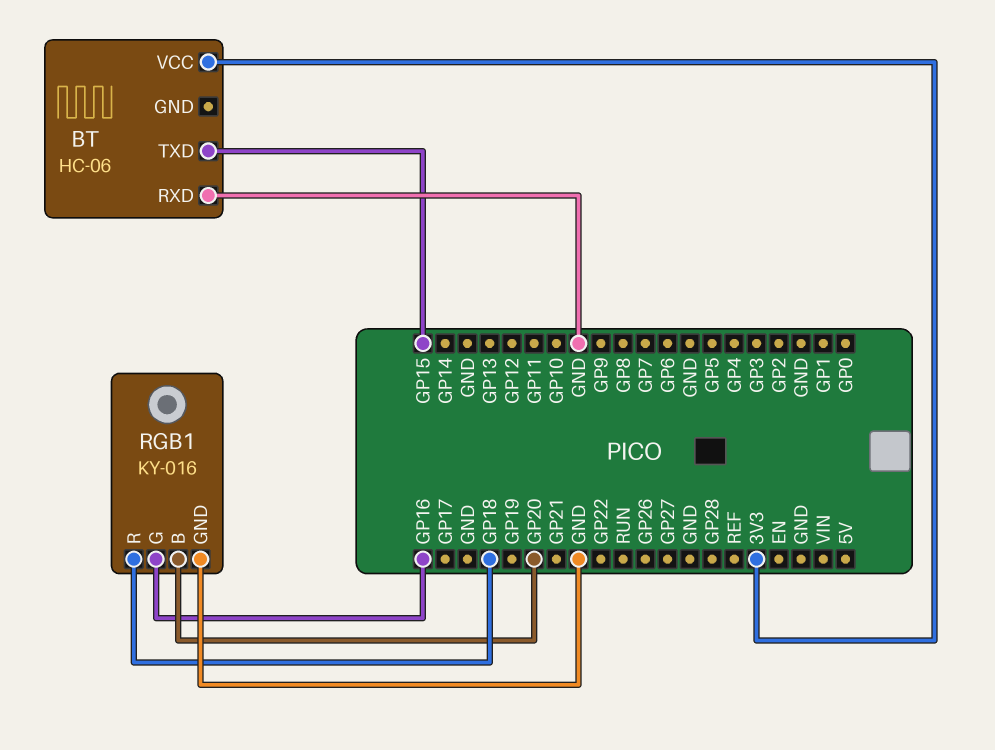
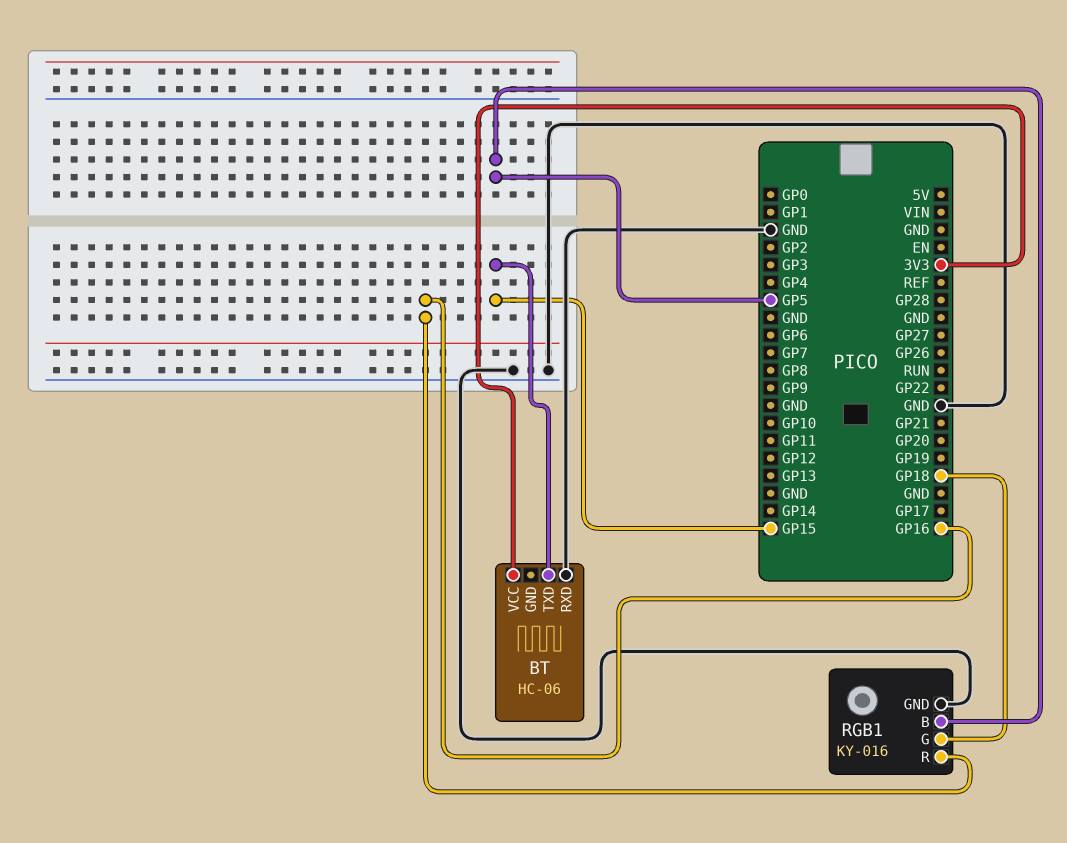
RGB1 pin B: GP20 -> GP5
RGB1 pin G: GP16 -> GP18
RGB1 pin R: GP18 -> GP16

